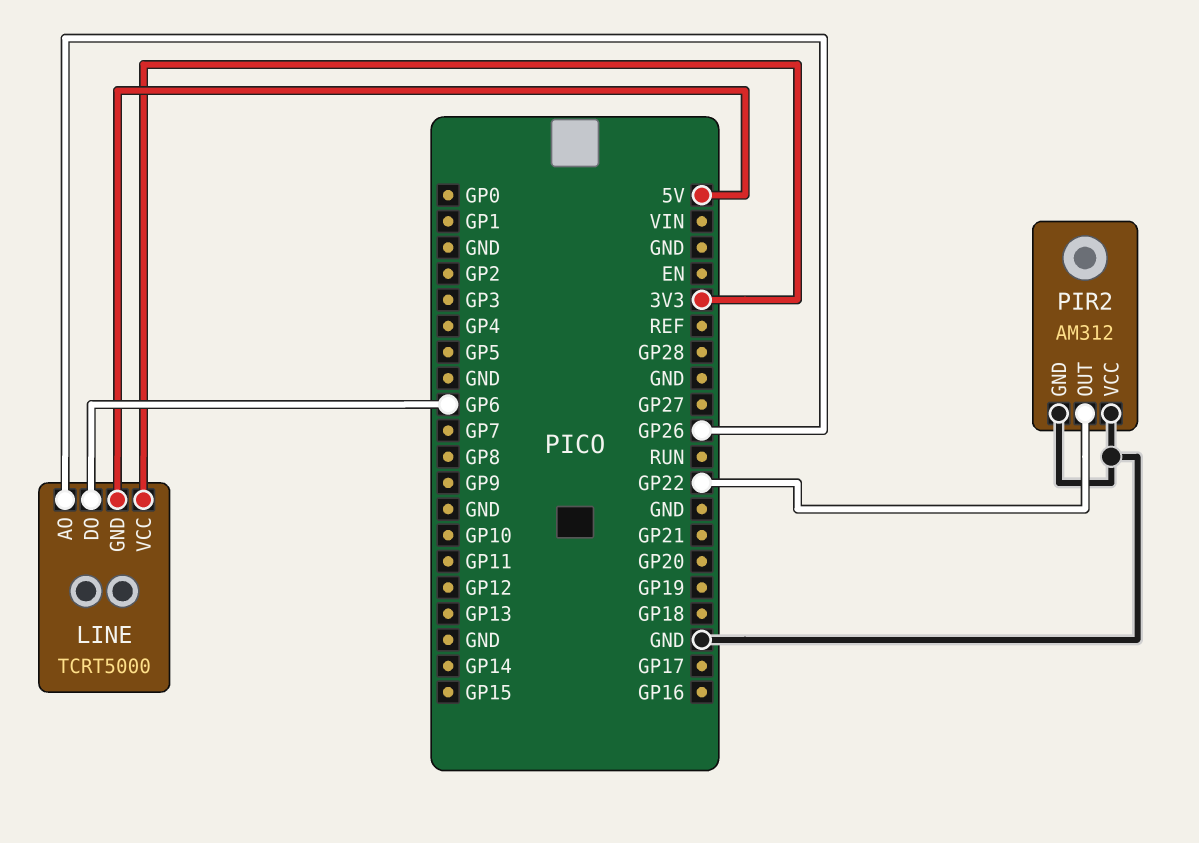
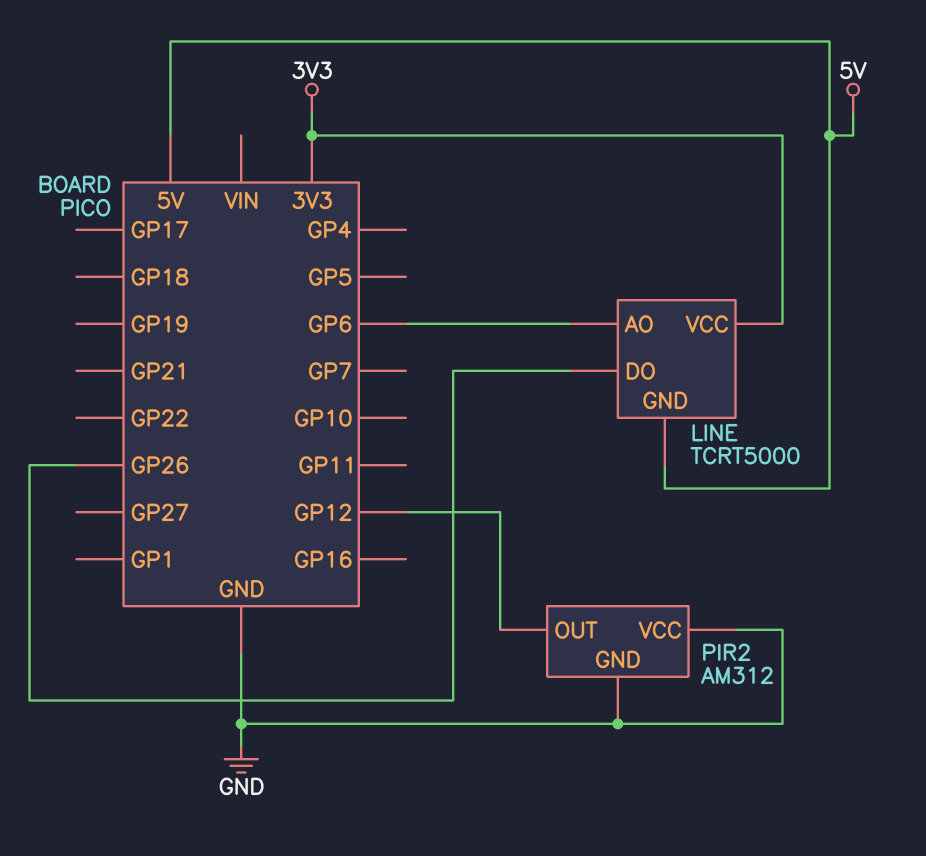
LINE pin AO: GP26 -> GP6
LINE pin DO: GP6 -> GP26
PIR2 pin OUT: GP22 -> GP12

